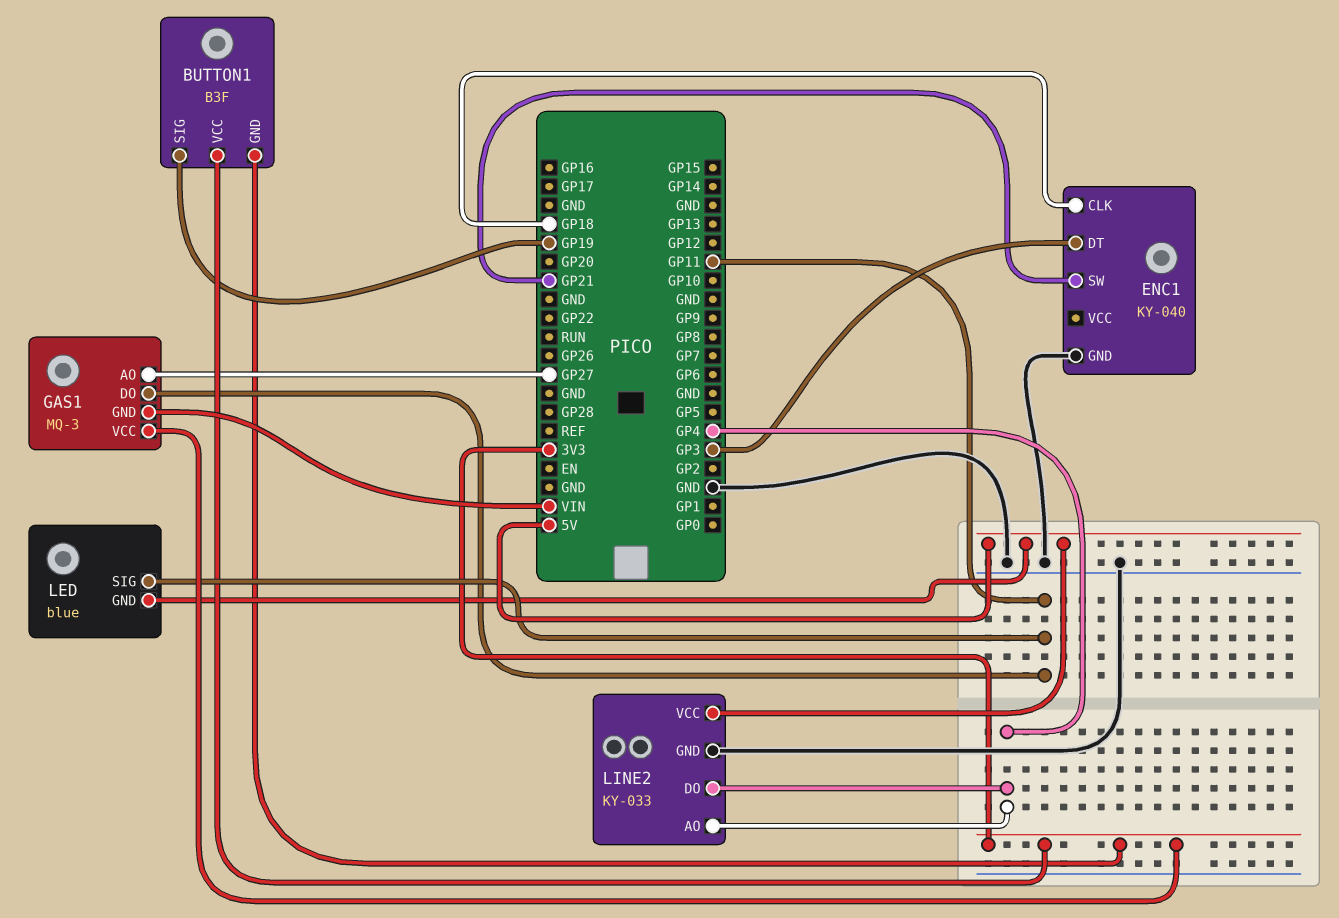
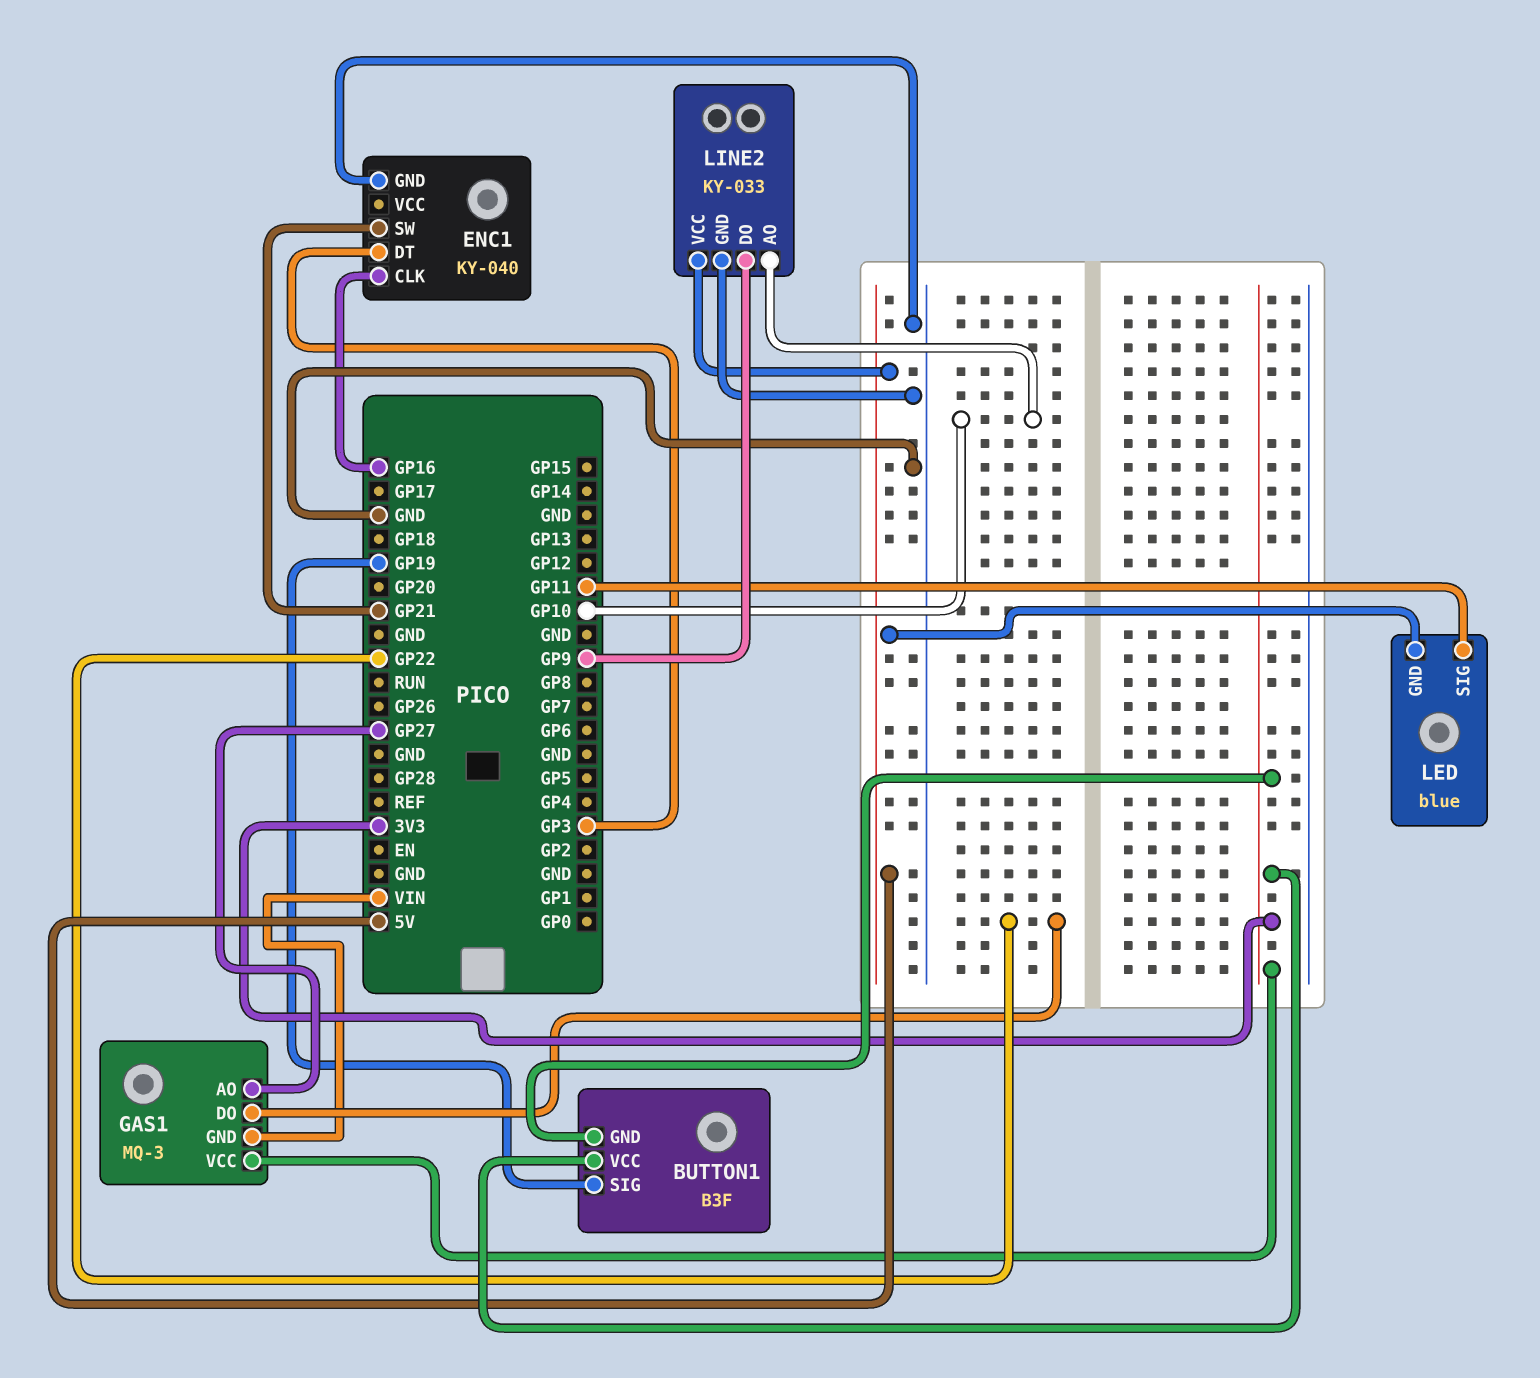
ENC1 pin CLK: GP18 -> GP16
GAS1 pin DO: GP11 -> GP22
LINE2 pin AO: GP4 -> GP10
LINE2 pin DO: GP4 -> GP9

